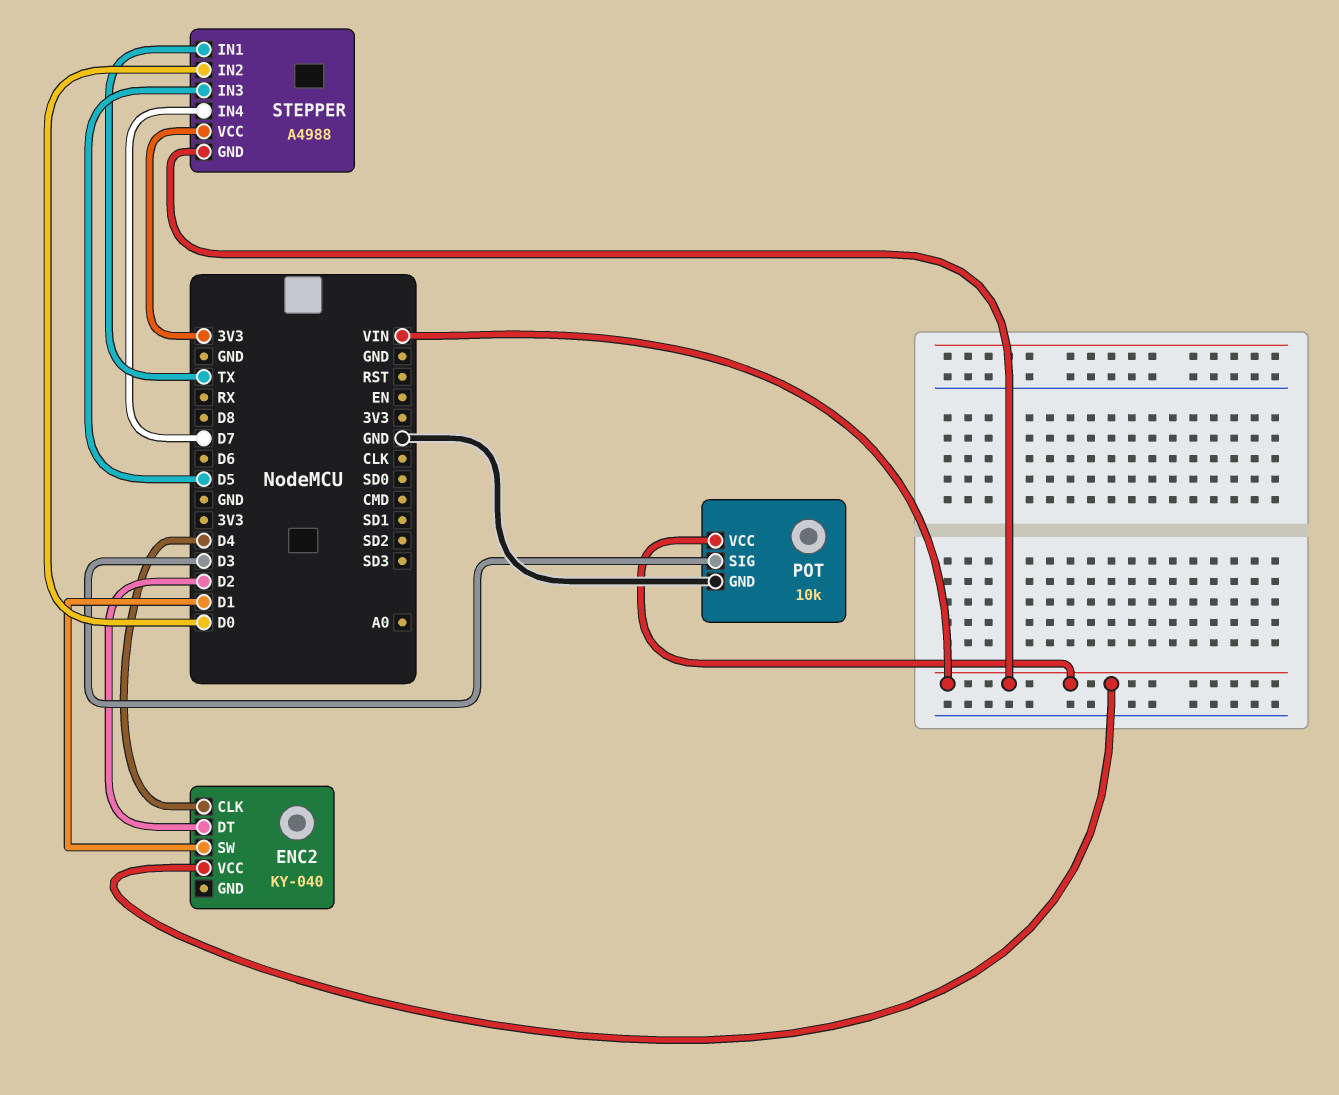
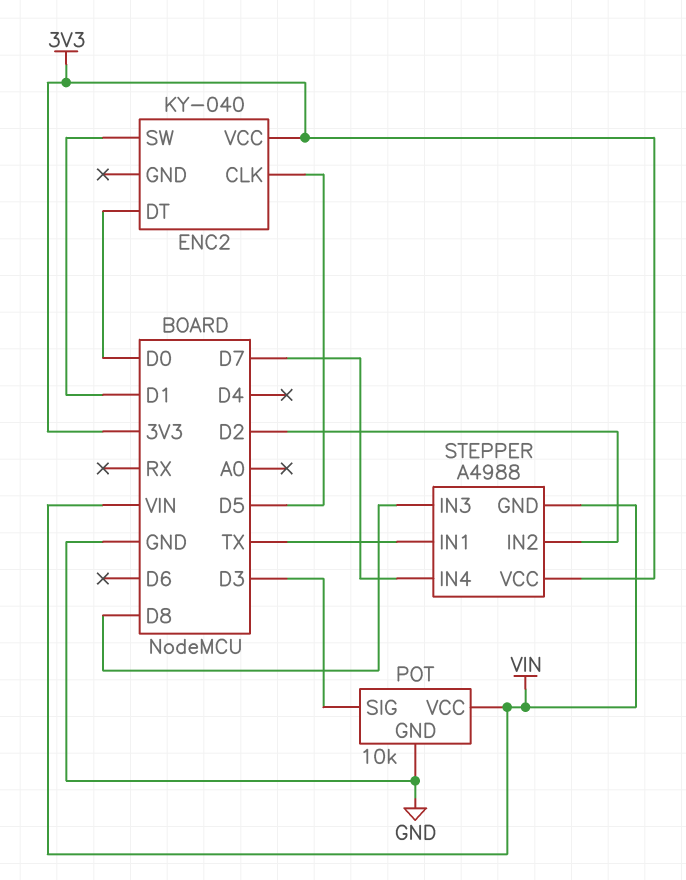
ENC2 pin CLK: D4 -> D5
ENC2 pin DT: D2 -> D0
ENC2 pin VCC: VIN -> 3V3
STEPPER pin IN2: D0 -> D2
STEPPER pin IN3: D5 -> D8

